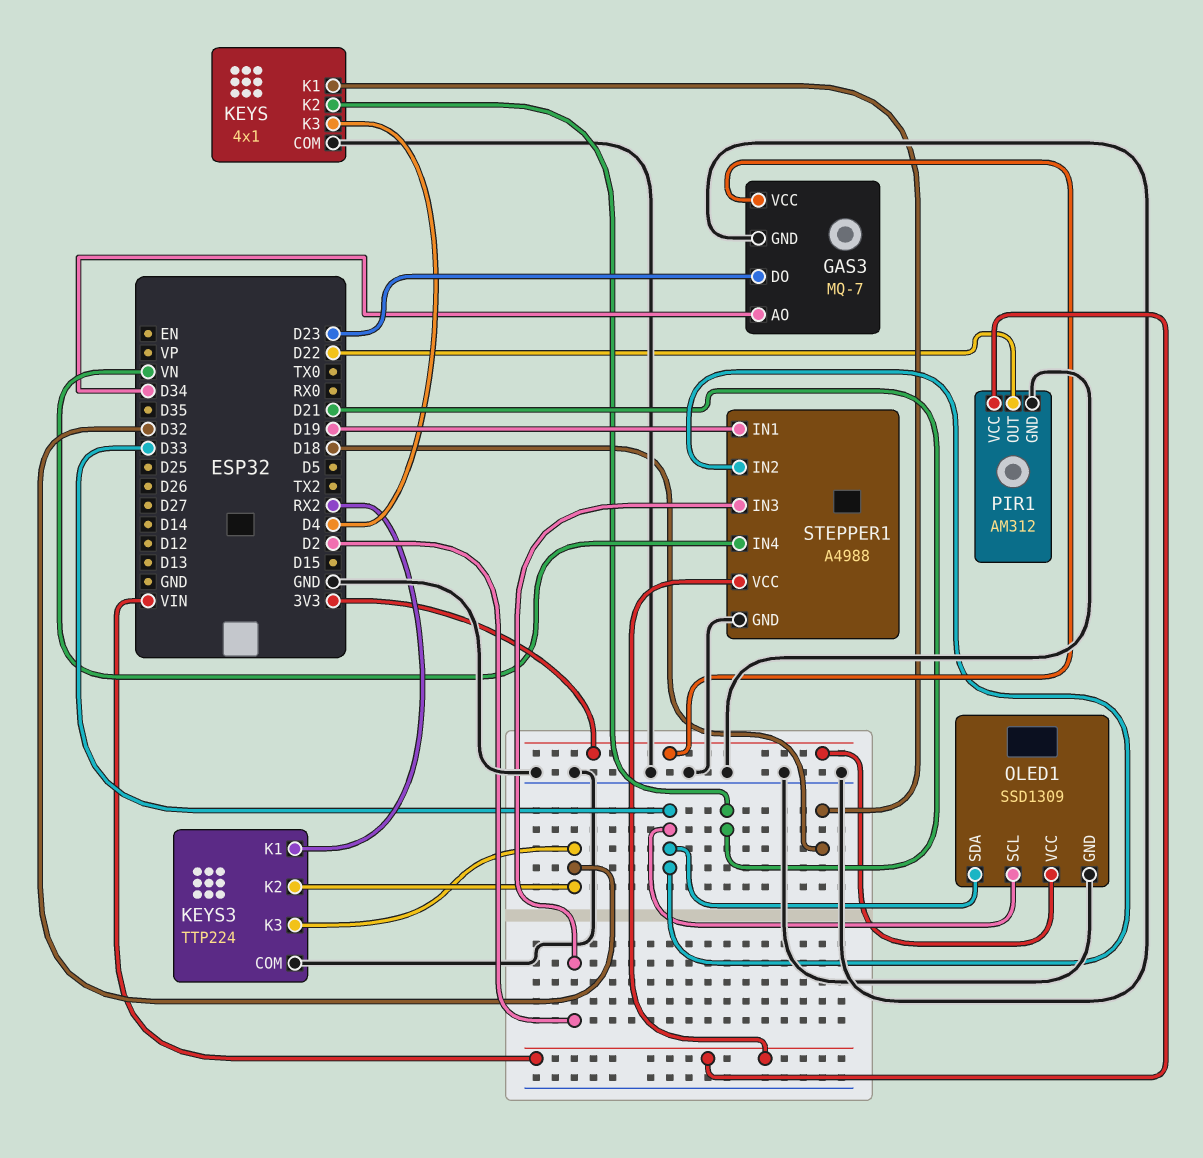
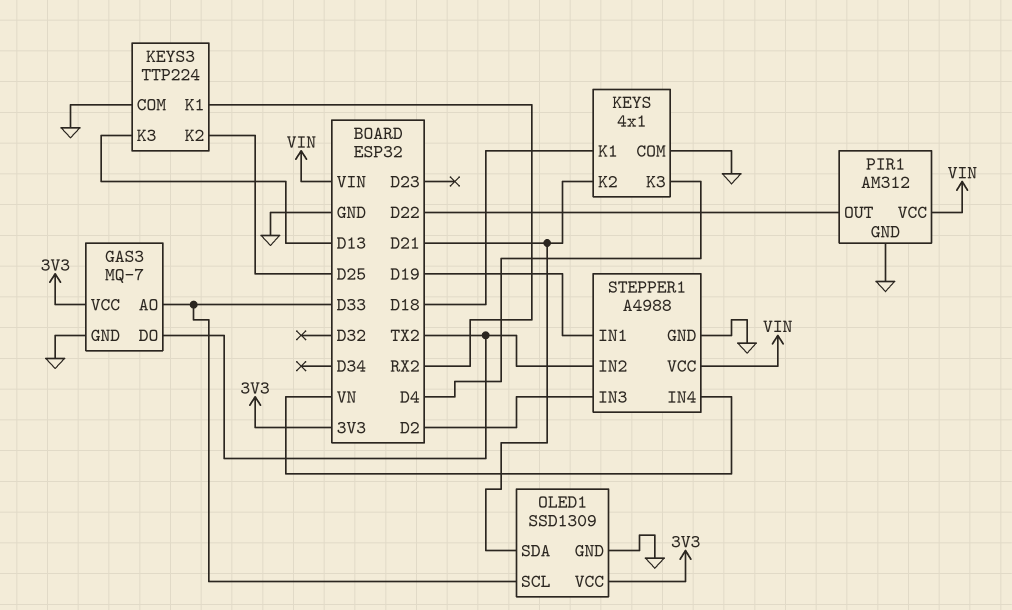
GAS3 pin AO: D34 -> D33
GAS3 pin DO: D23 -> TX2
KEYS3 pin K2: D32 -> D25
KEYS3 pin K3: D32 -> D13
OLED1 pin SDA: D33 -> D21
STEPPER1 pin IN2: D33 -> TX2

